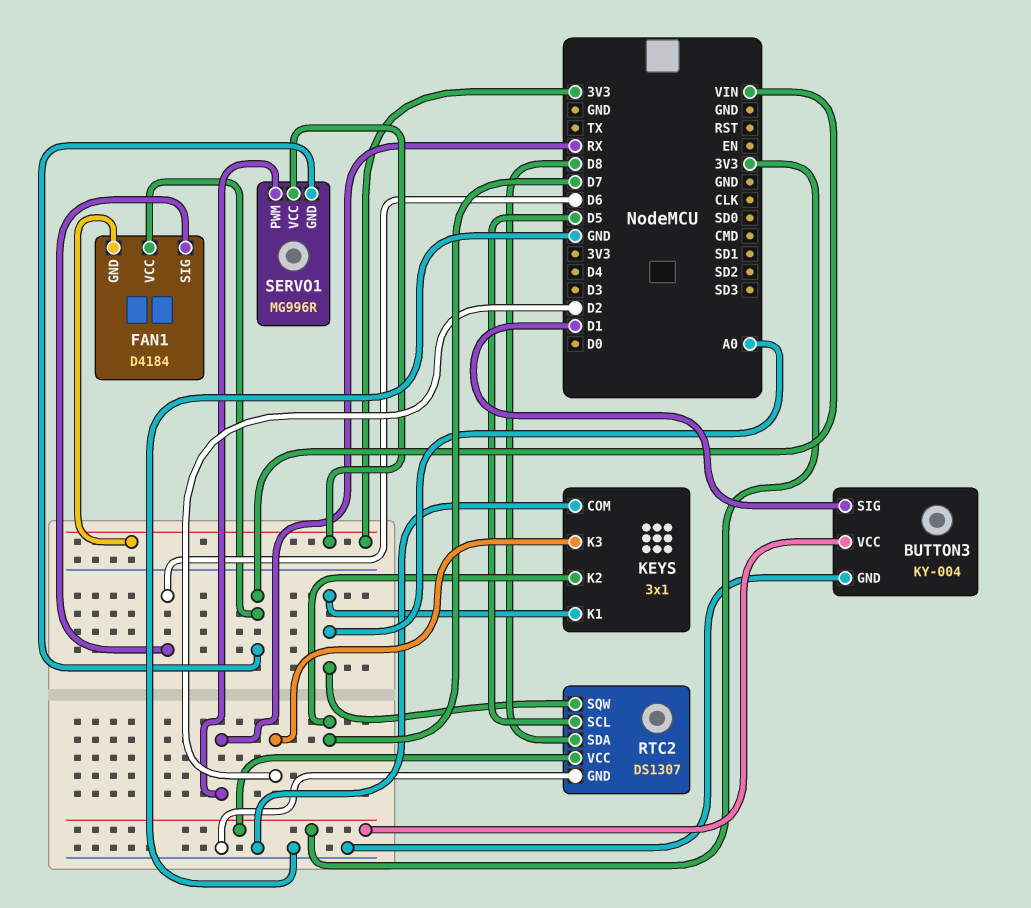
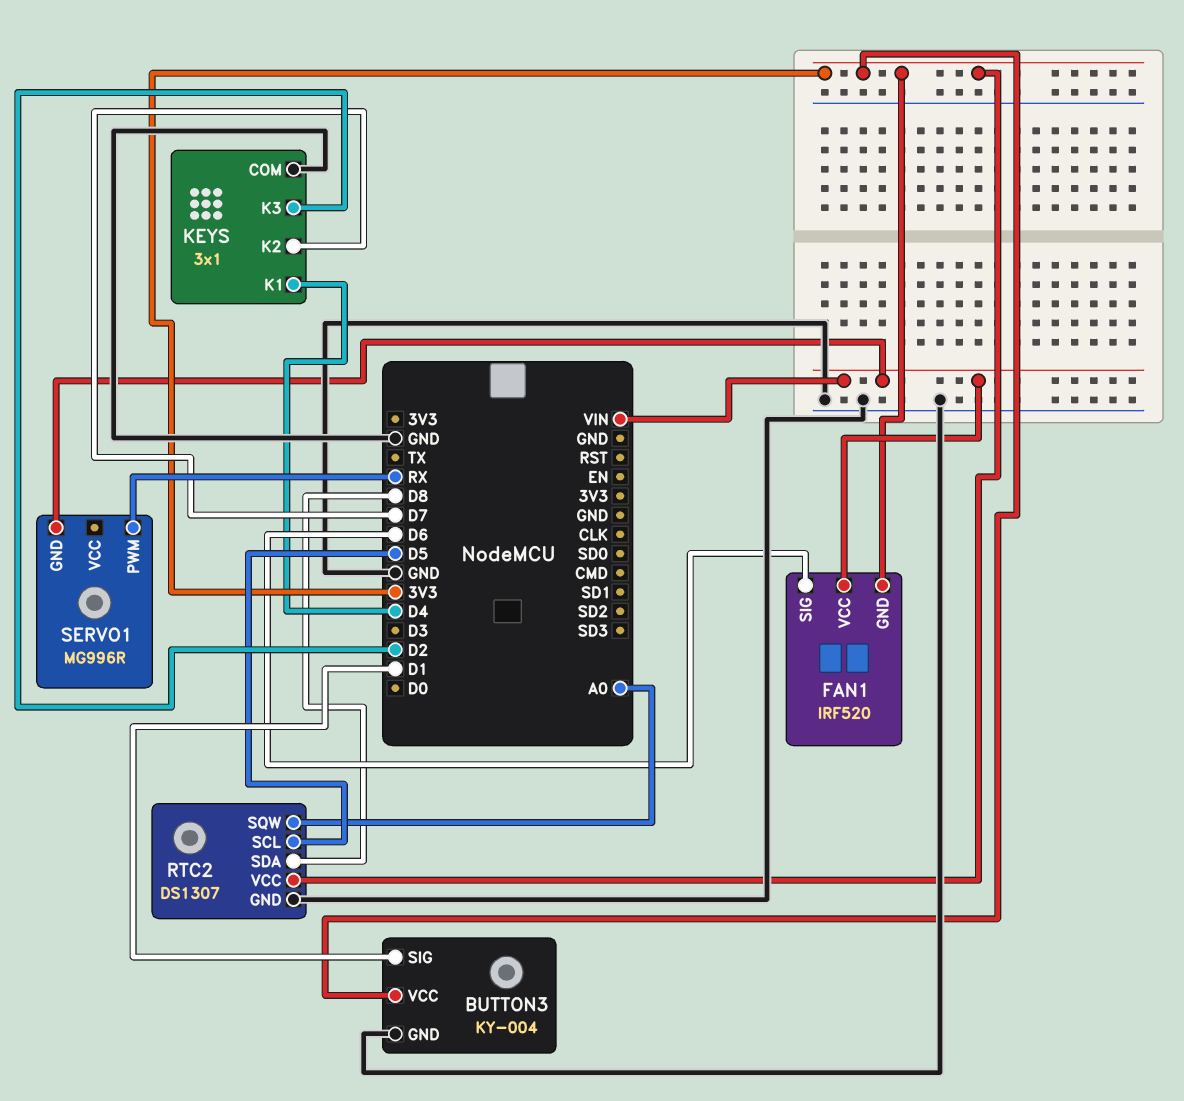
FAN1: D4184 -> IRF520
KEYS pin K1: A0 -> D4
SERVO1 pin VCC: 3V3 -> none

